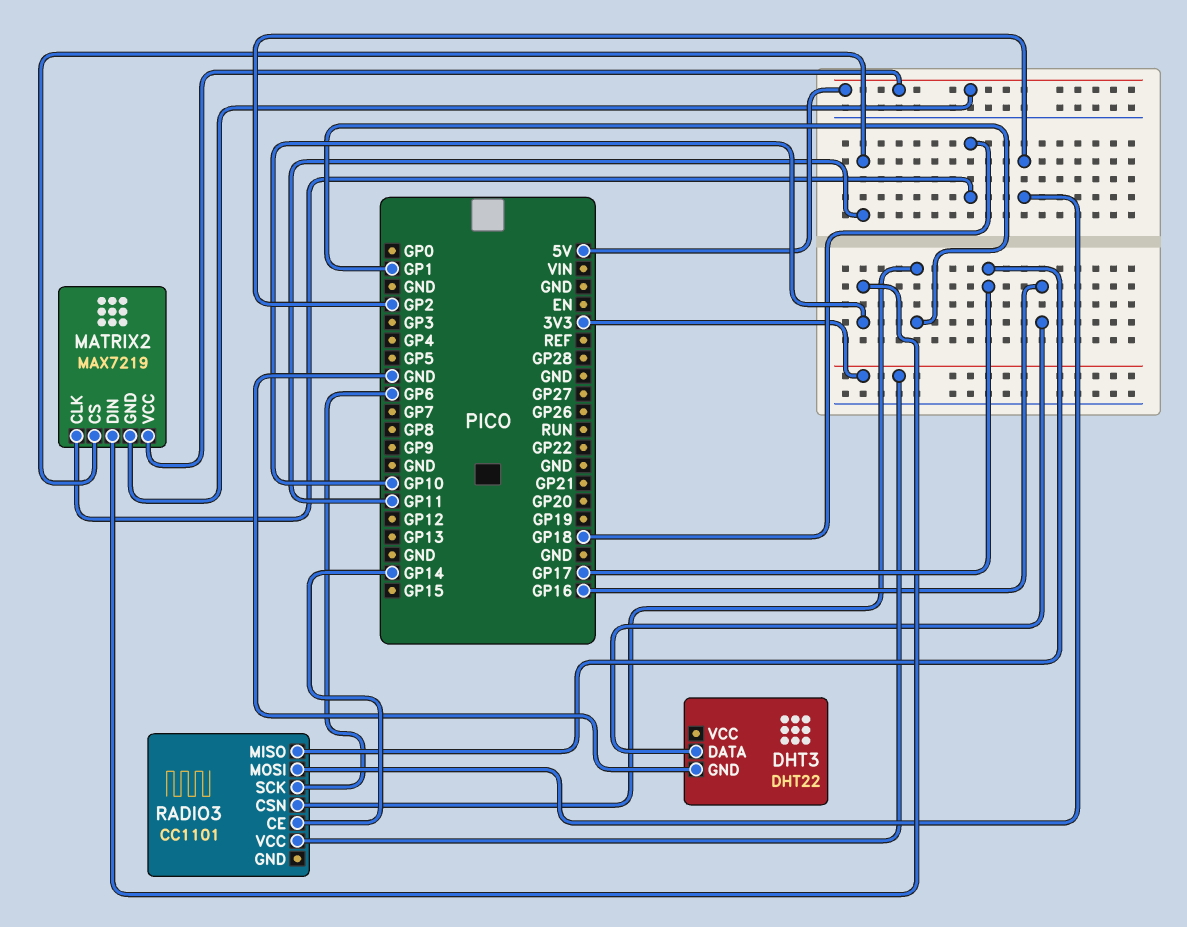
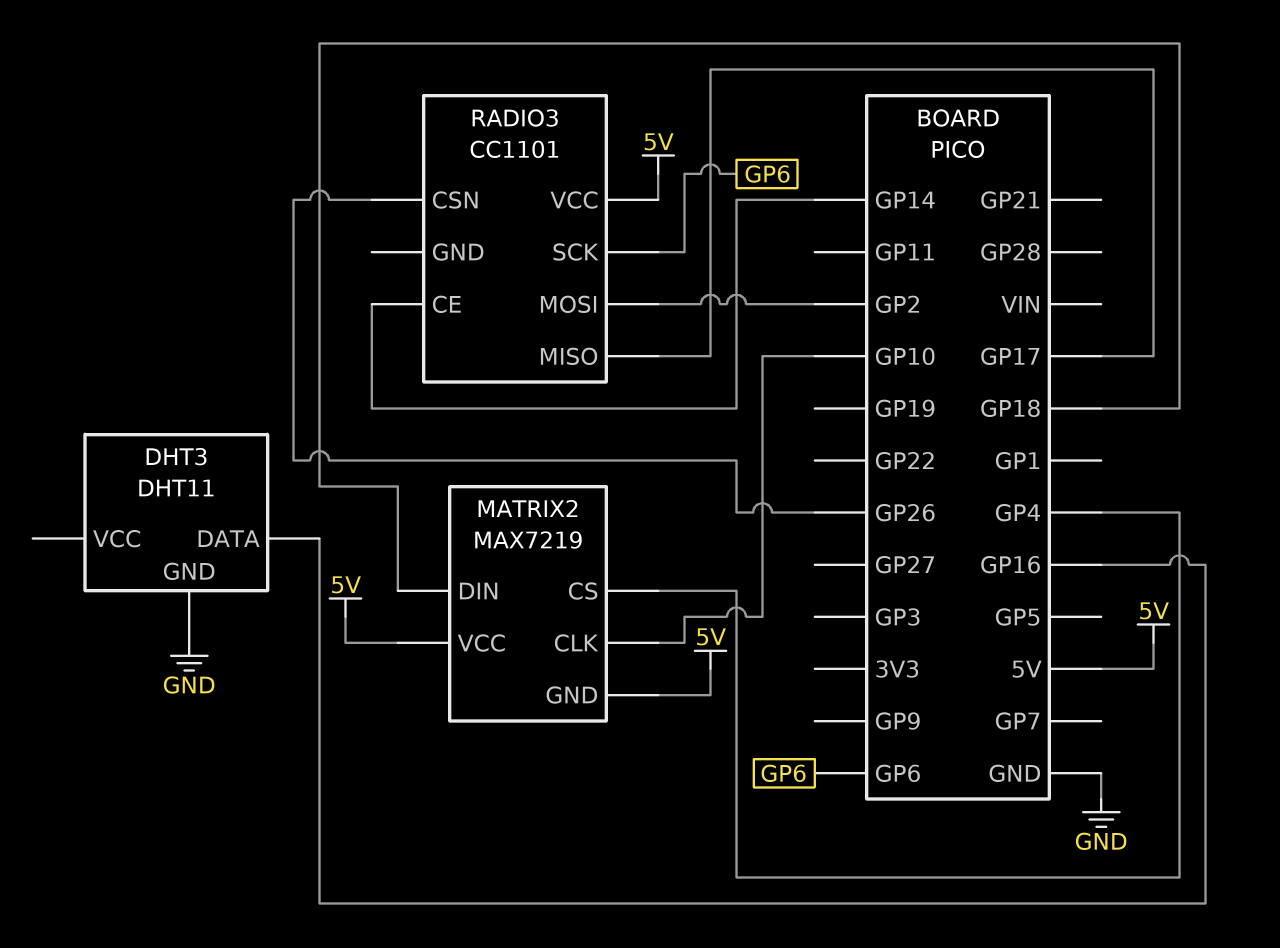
DHT3: DHT22 -> DHT11
MATRIX2 pin CLK: GP18 -> GP10
MATRIX2 pin CS: GP11 -> GP4
MATRIX2 pin DIN: GP10 -> GP18
RADIO3 pin CSN: GP1 -> GP26
RADIO3 pin VCC: 3V3 -> 5V

